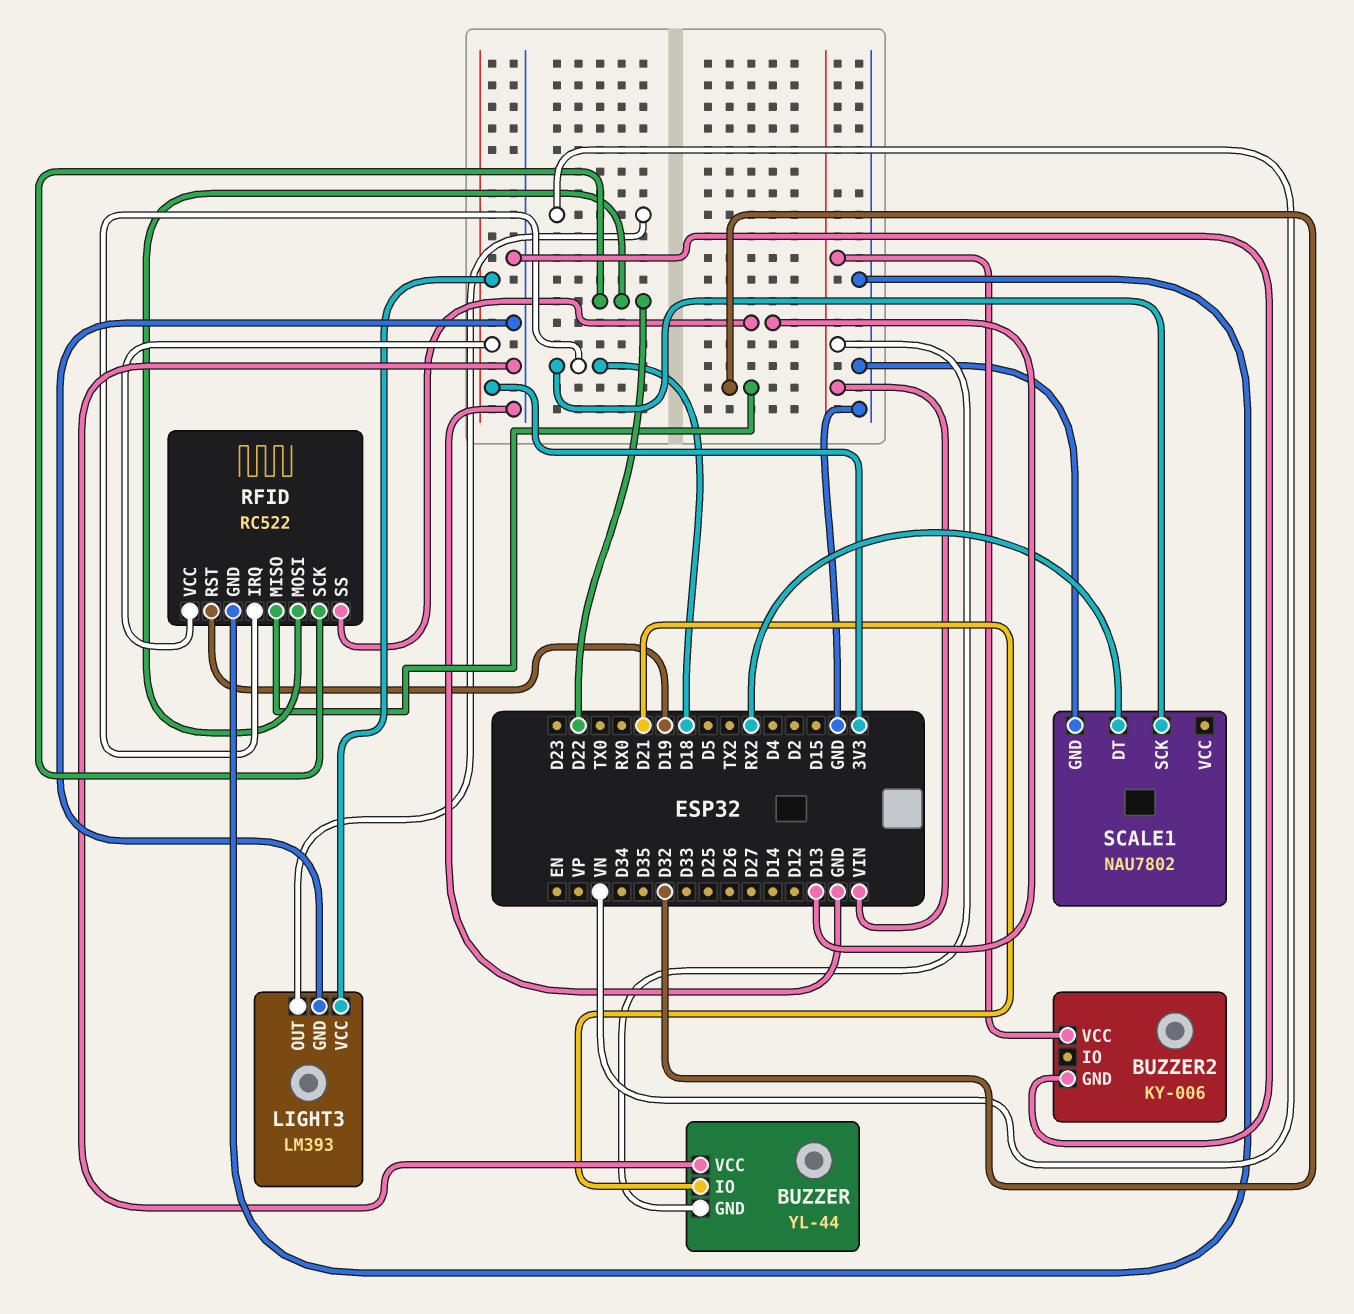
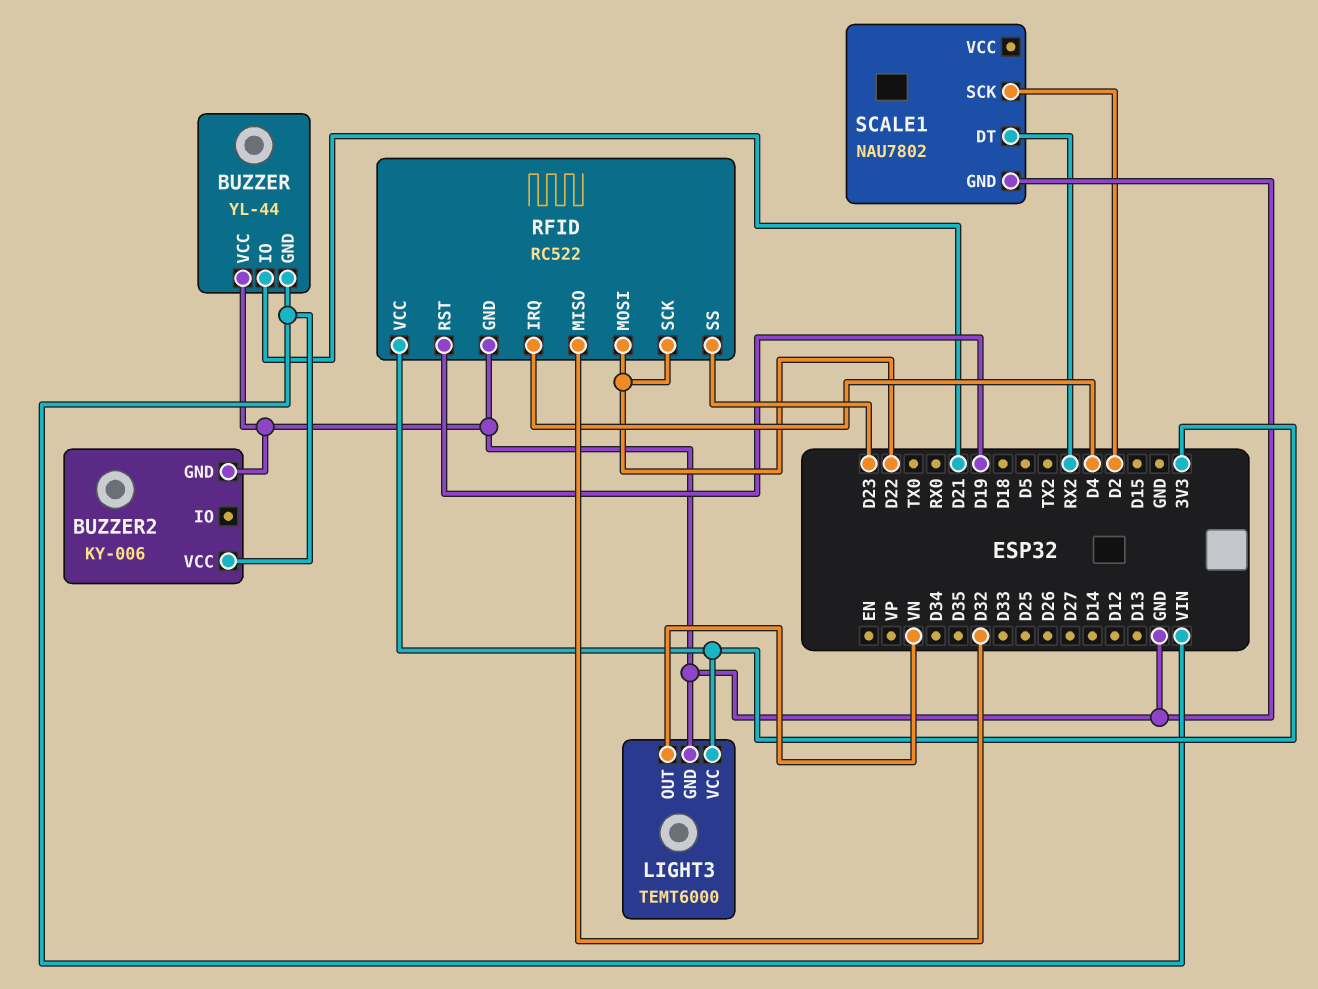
LIGHT3: LM393 -> TEMT6000
RFID pin IRQ: D18 -> D4
RFID pin SS: D13 -> D23
SCALE1 pin SCK: D18 -> D2

